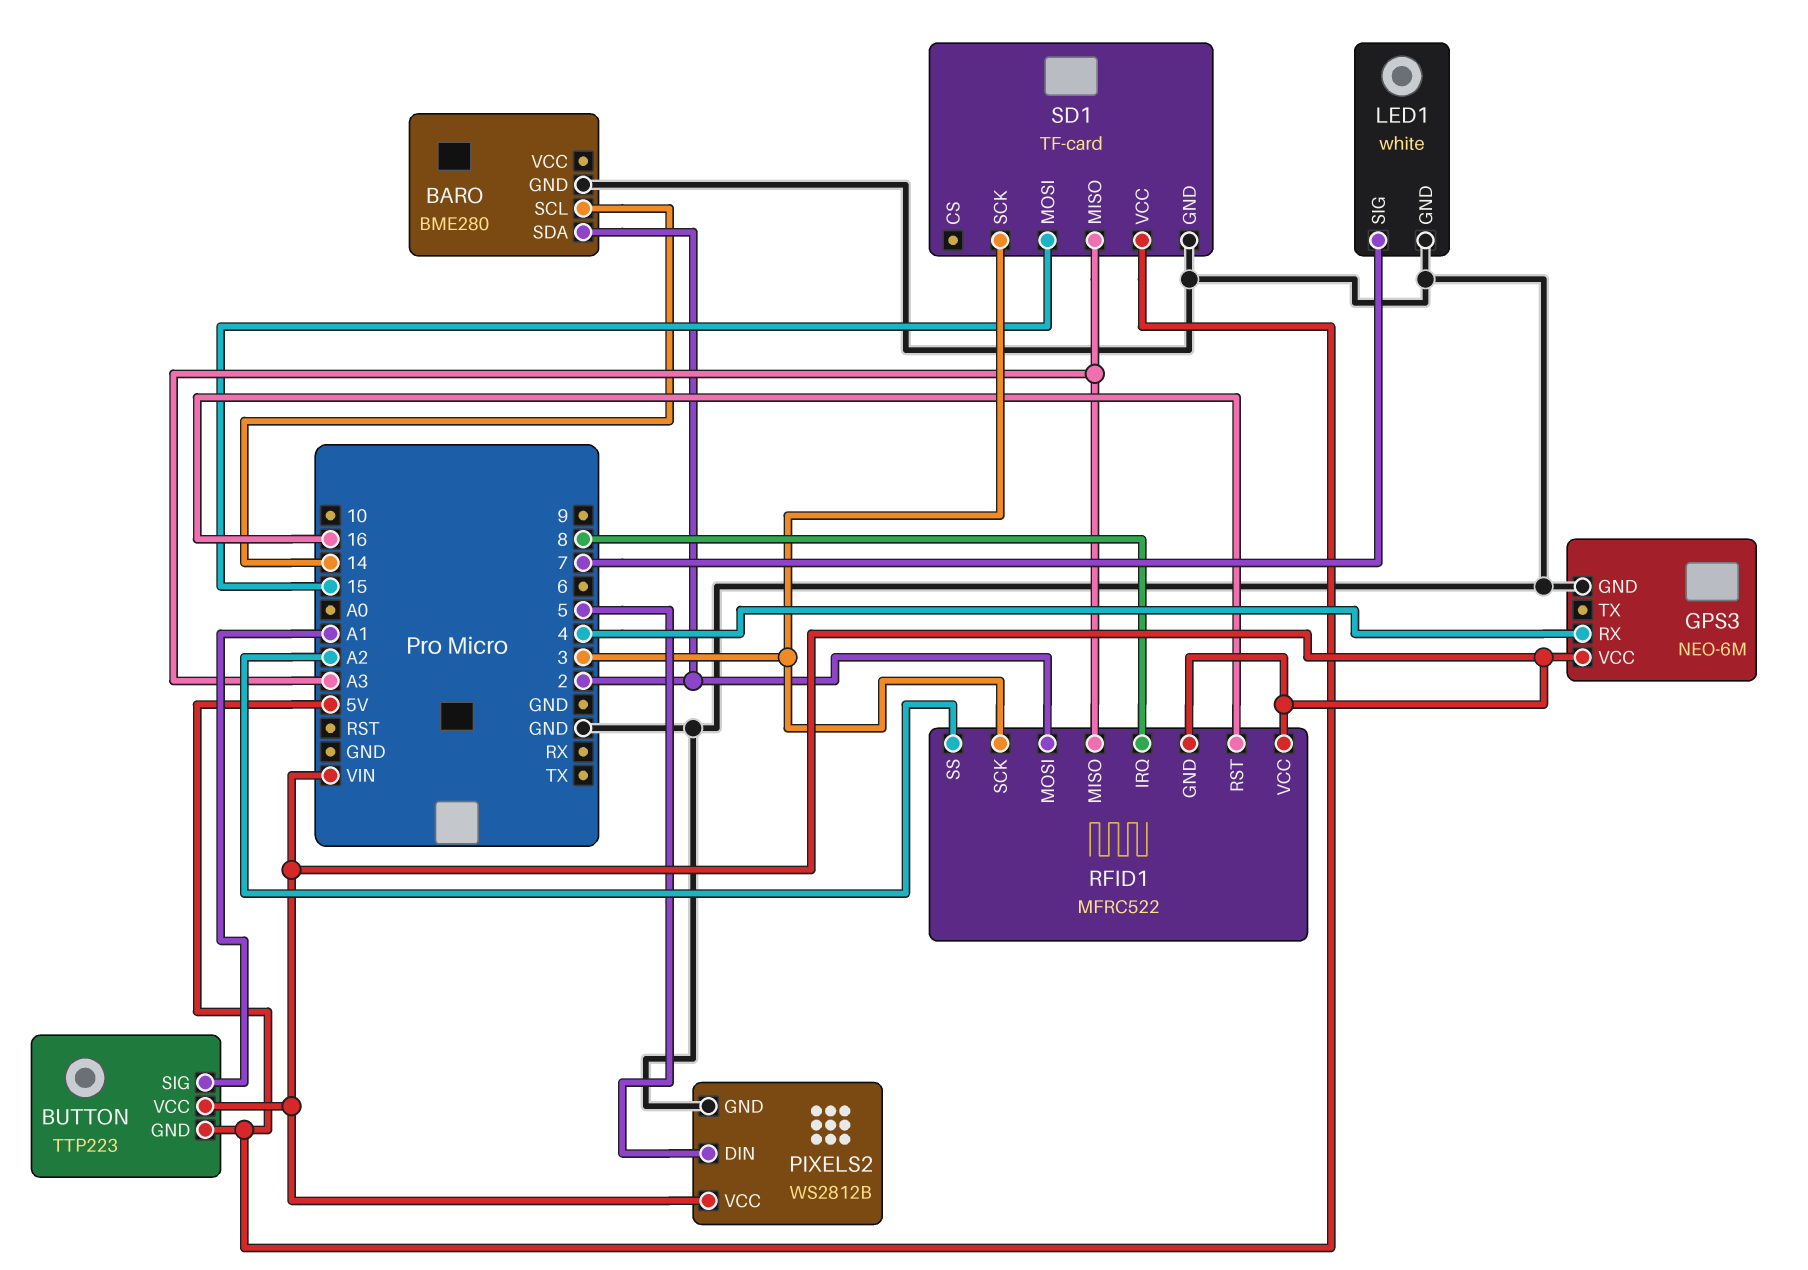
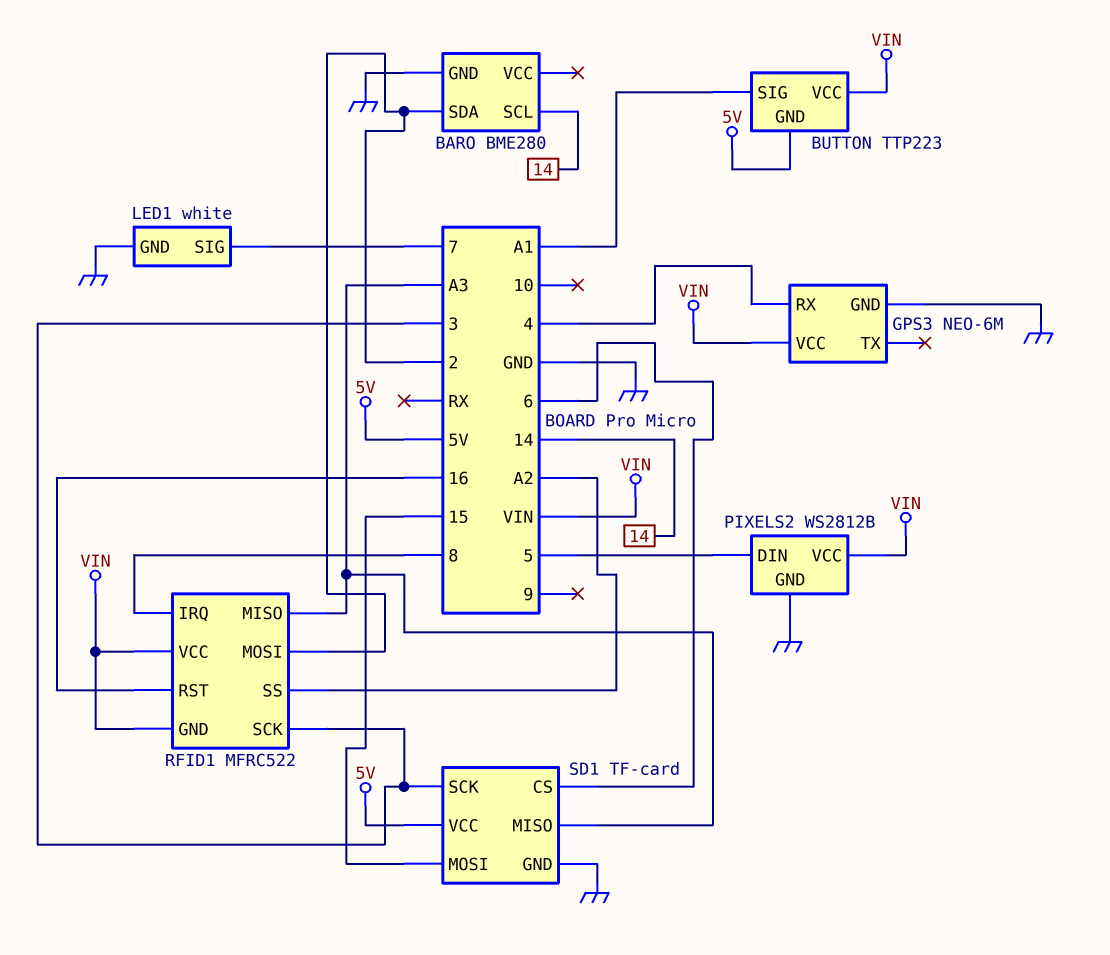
SD1 pin CS: none -> 6

